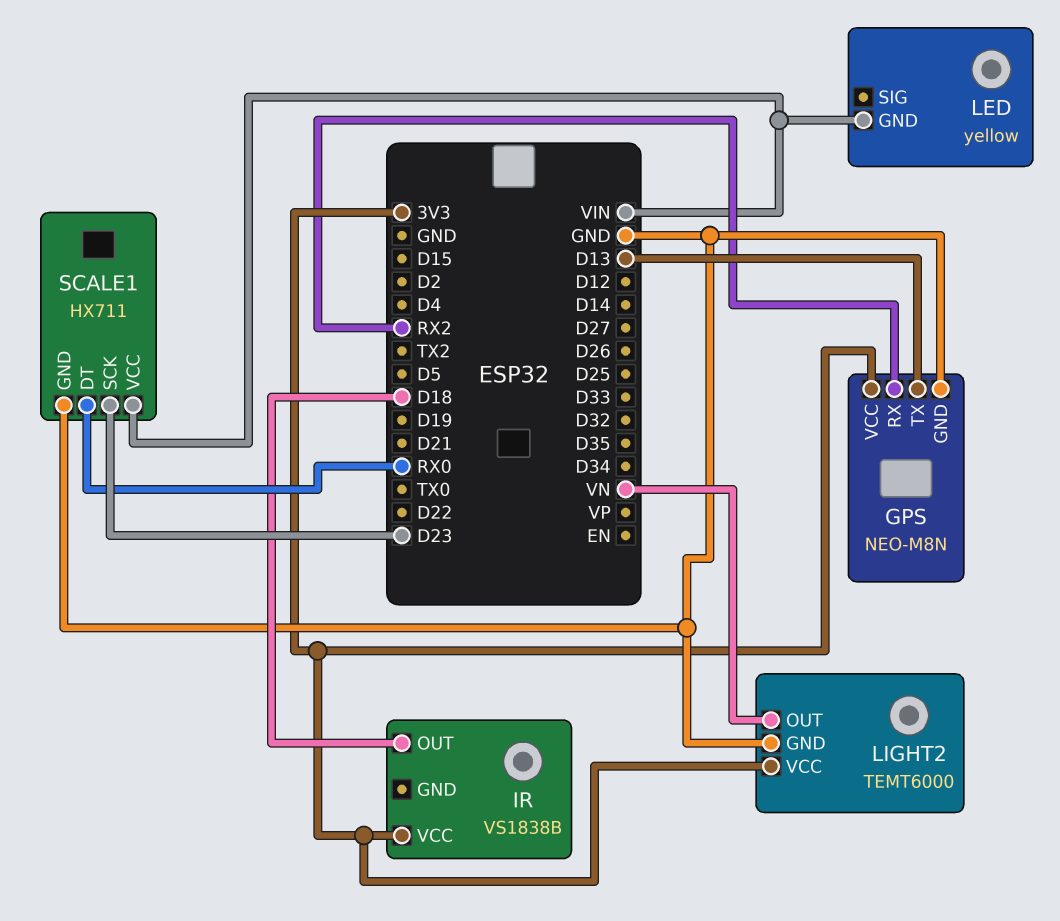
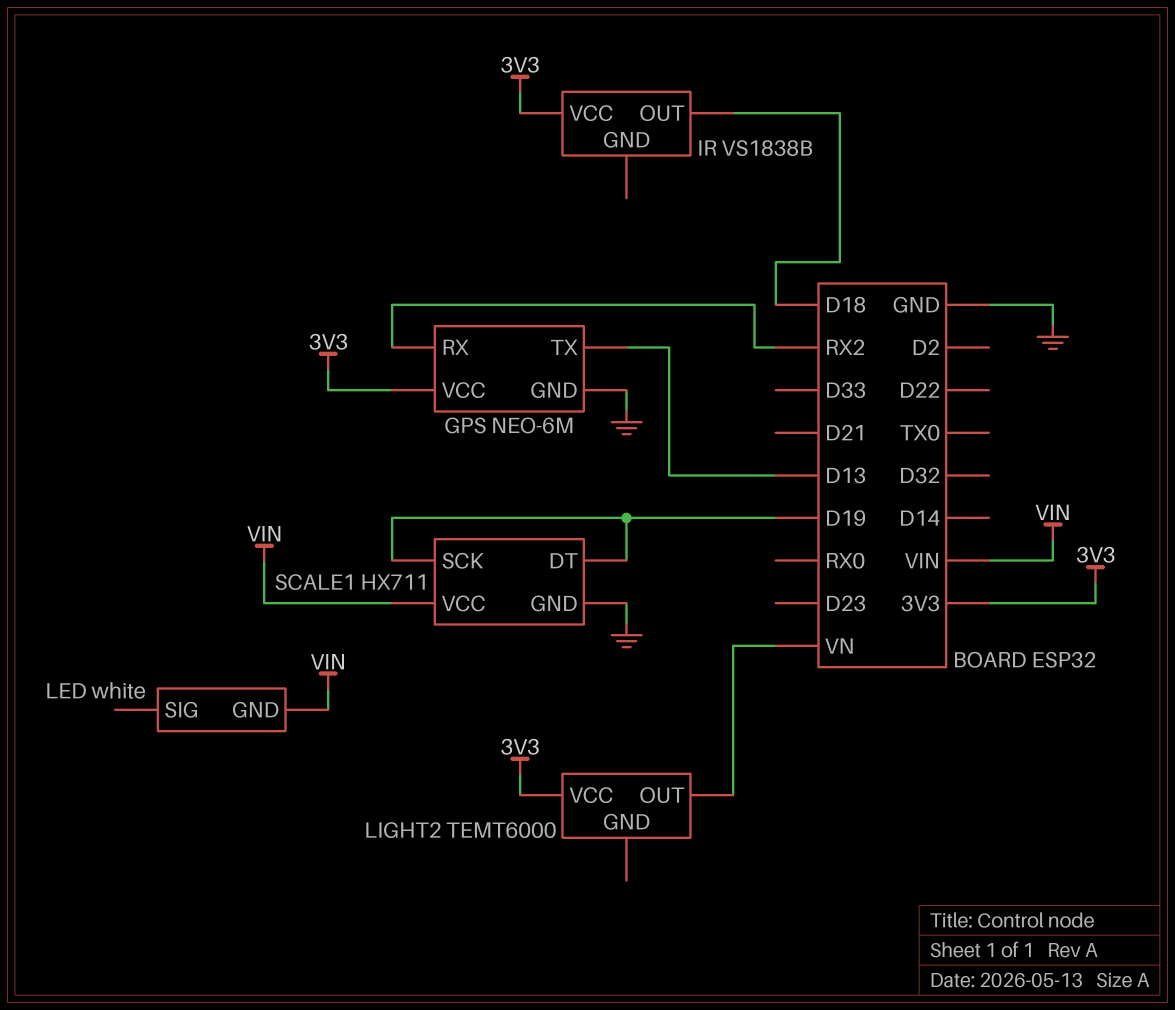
GPS: NEO-M8N -> NEO-6M
LED: yellow -> white
LIGHT2 pin GND: GND -> none
SCALE1 pin DT: RX0 -> D19
SCALE1 pin SCK: D23 -> D19

